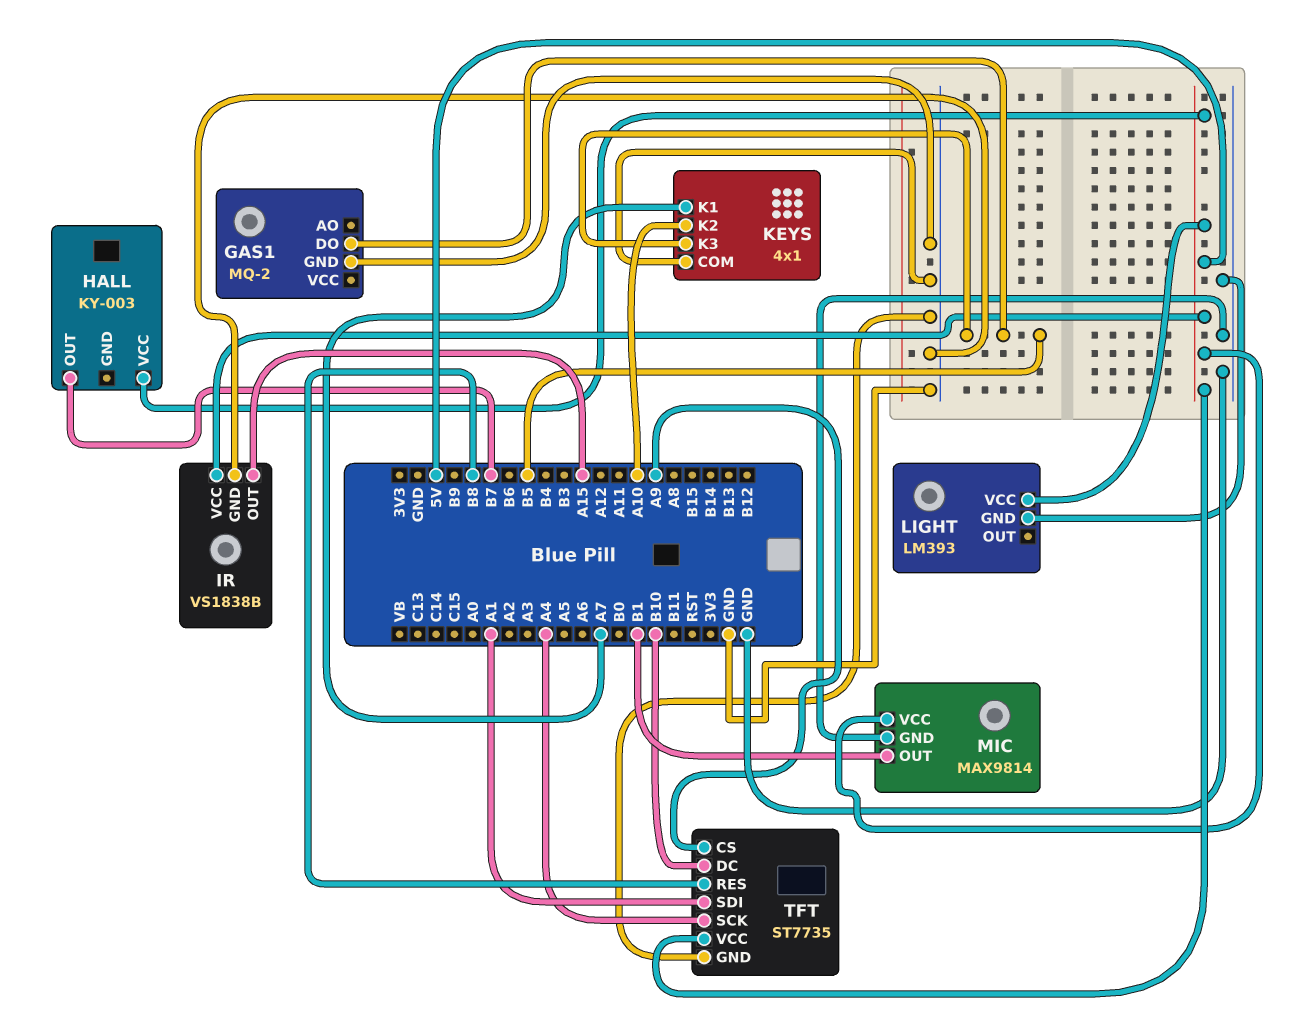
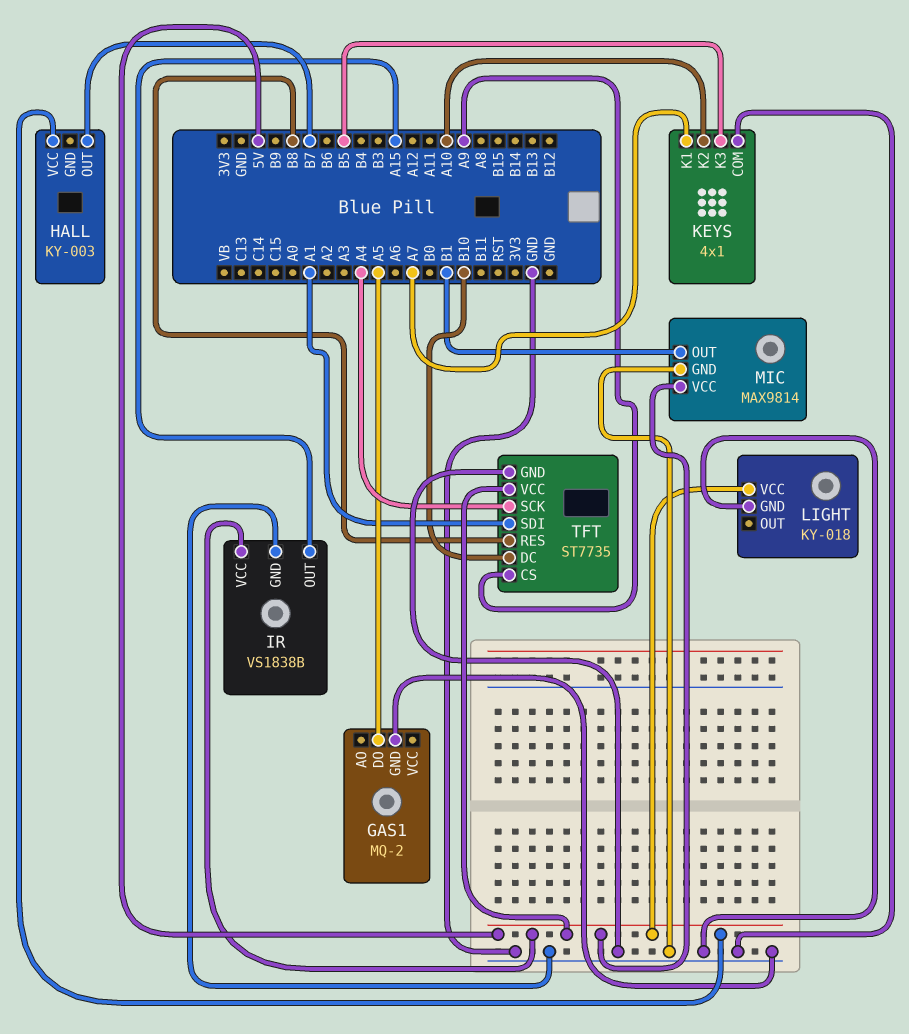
GAS1 pin DO: B5 -> A5
LIGHT: LM393 -> KY-018

